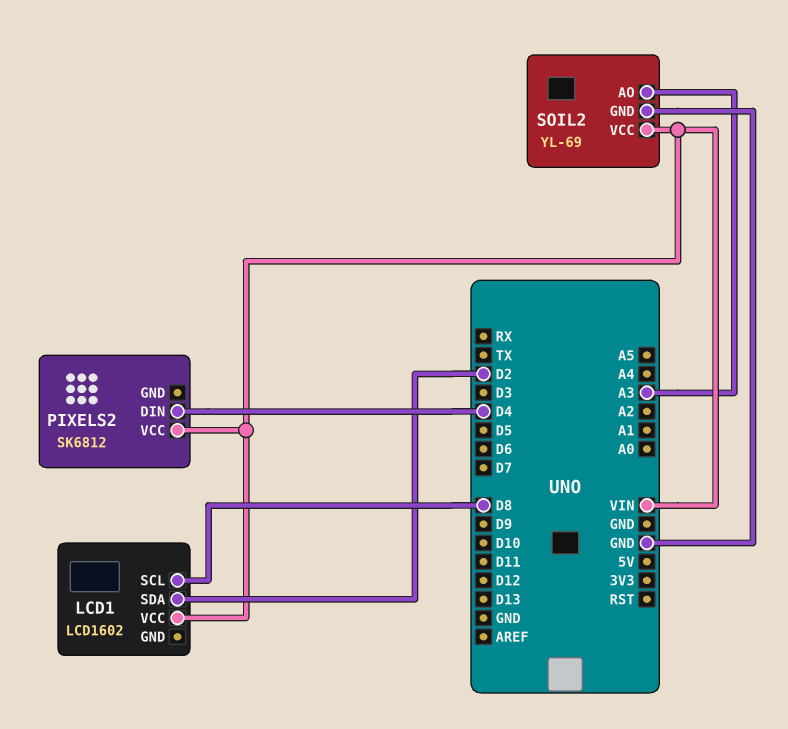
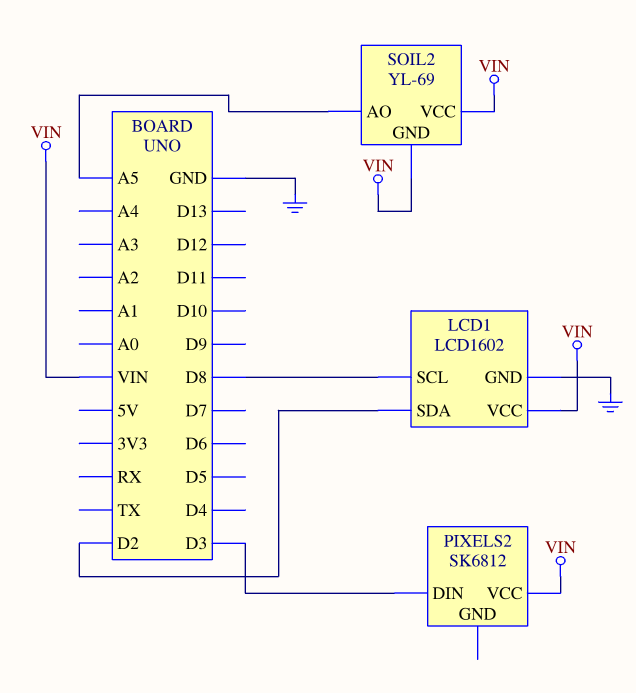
LCD1 pin GND: none -> GND
PIXELS2 pin DIN: D4 -> D3
SOIL2 pin AO: A3 -> A5
SOIL2 pin GND: GND -> VIN

